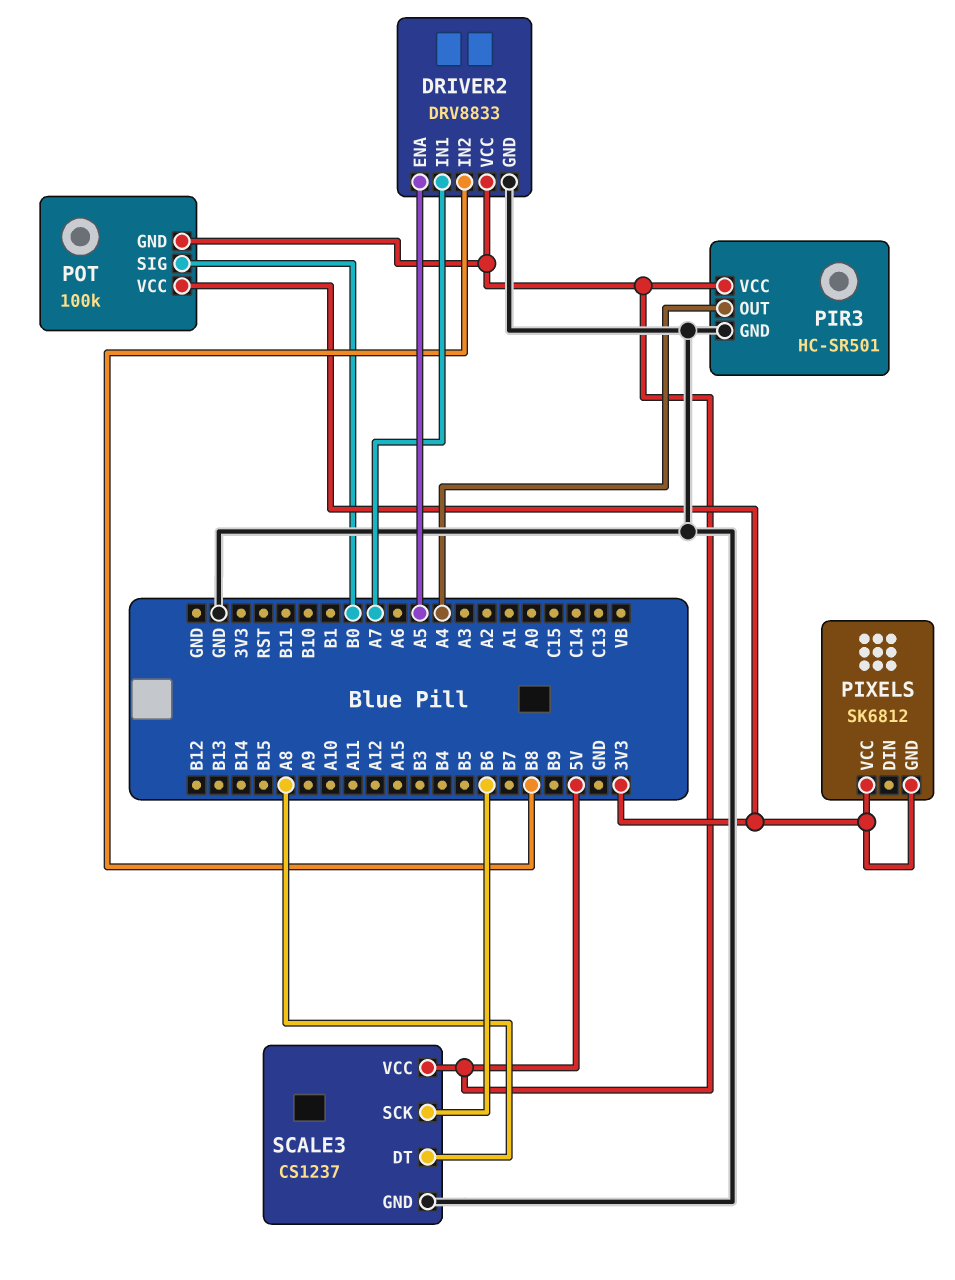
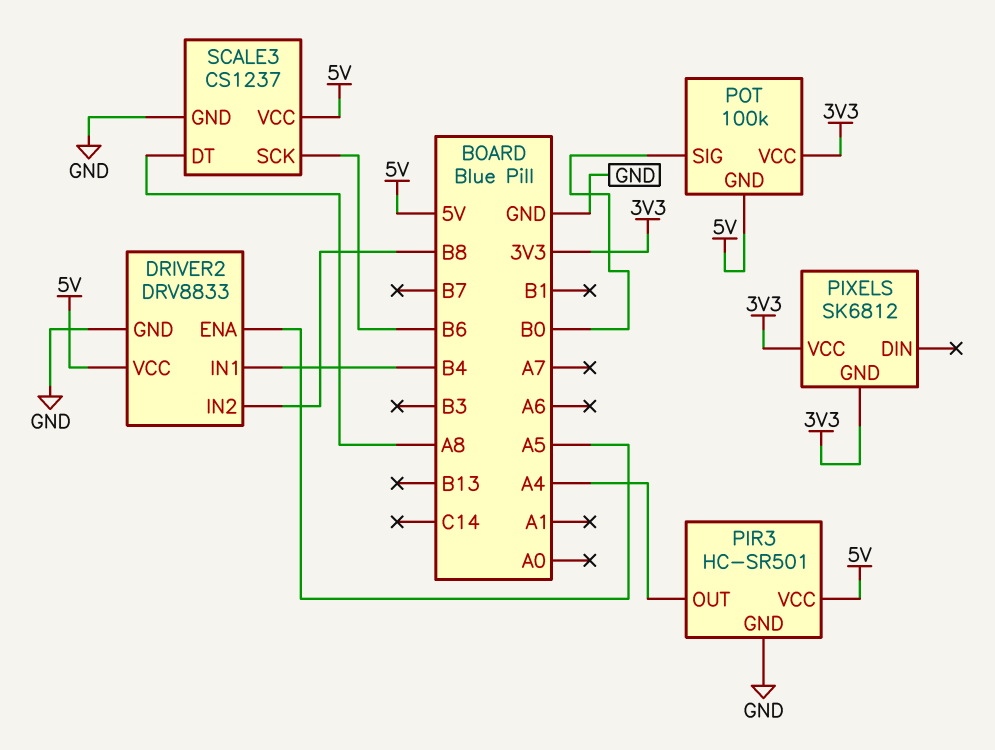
DRIVER2 pin IN1: A7 -> B4

